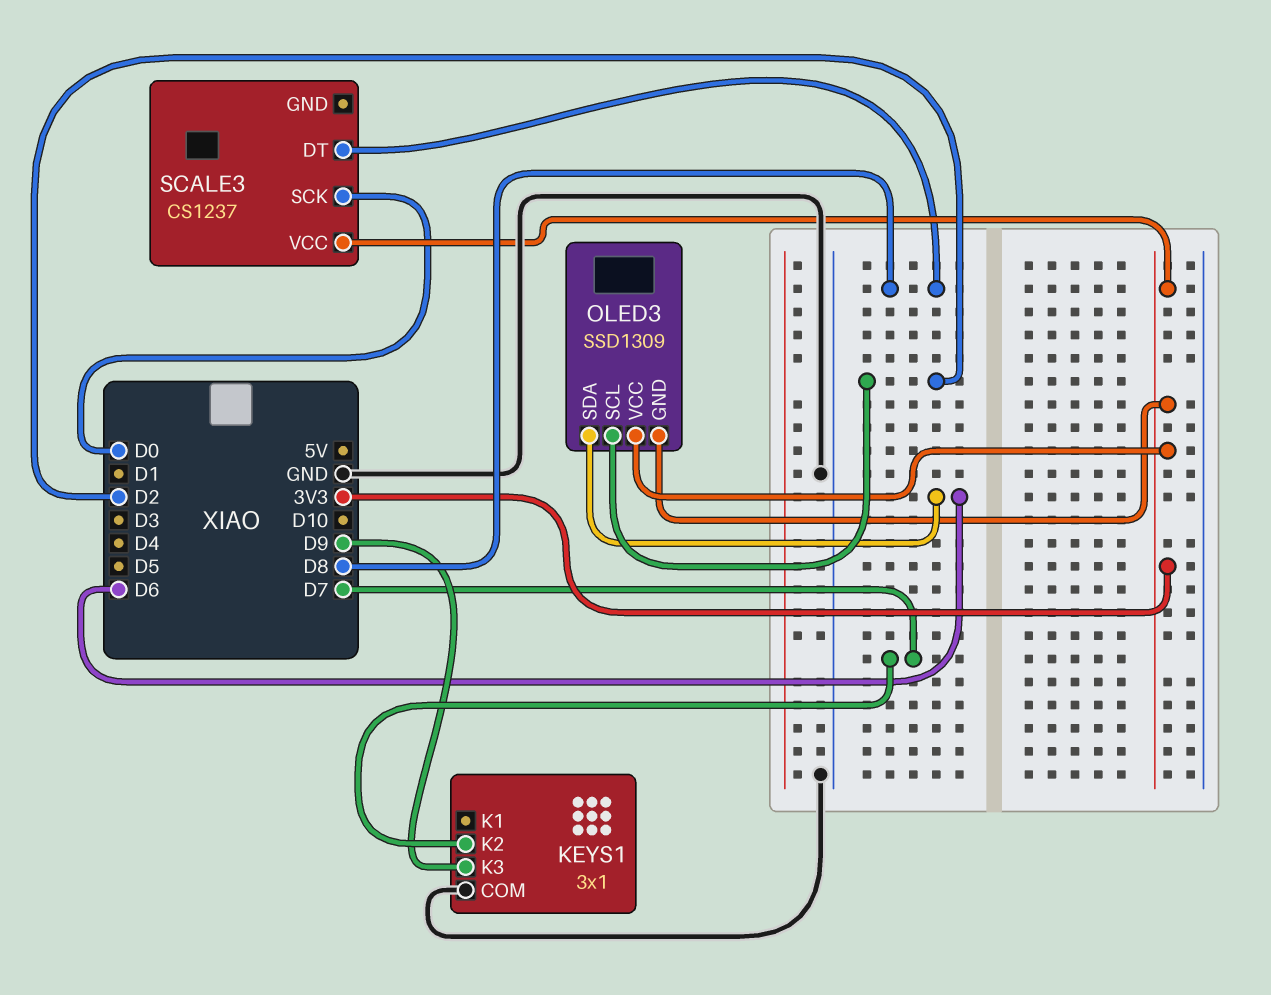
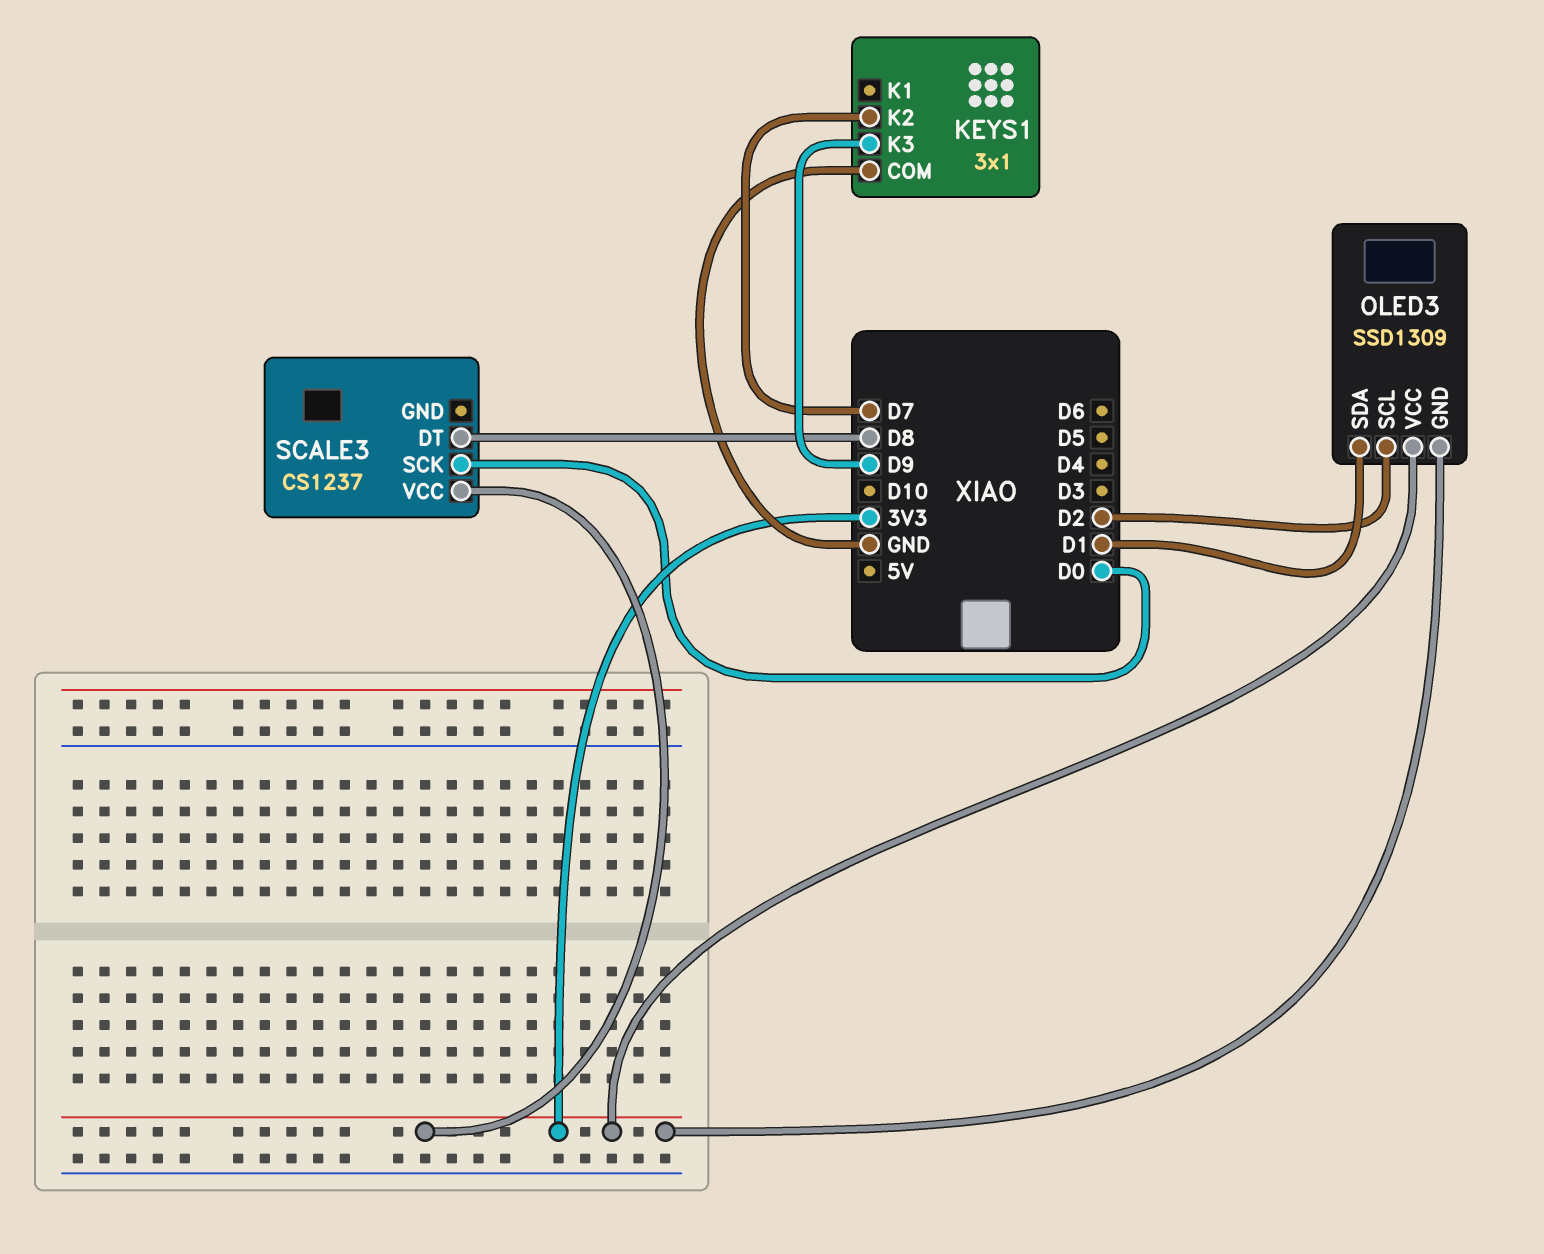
OLED3 pin SDA: D6 -> D1

